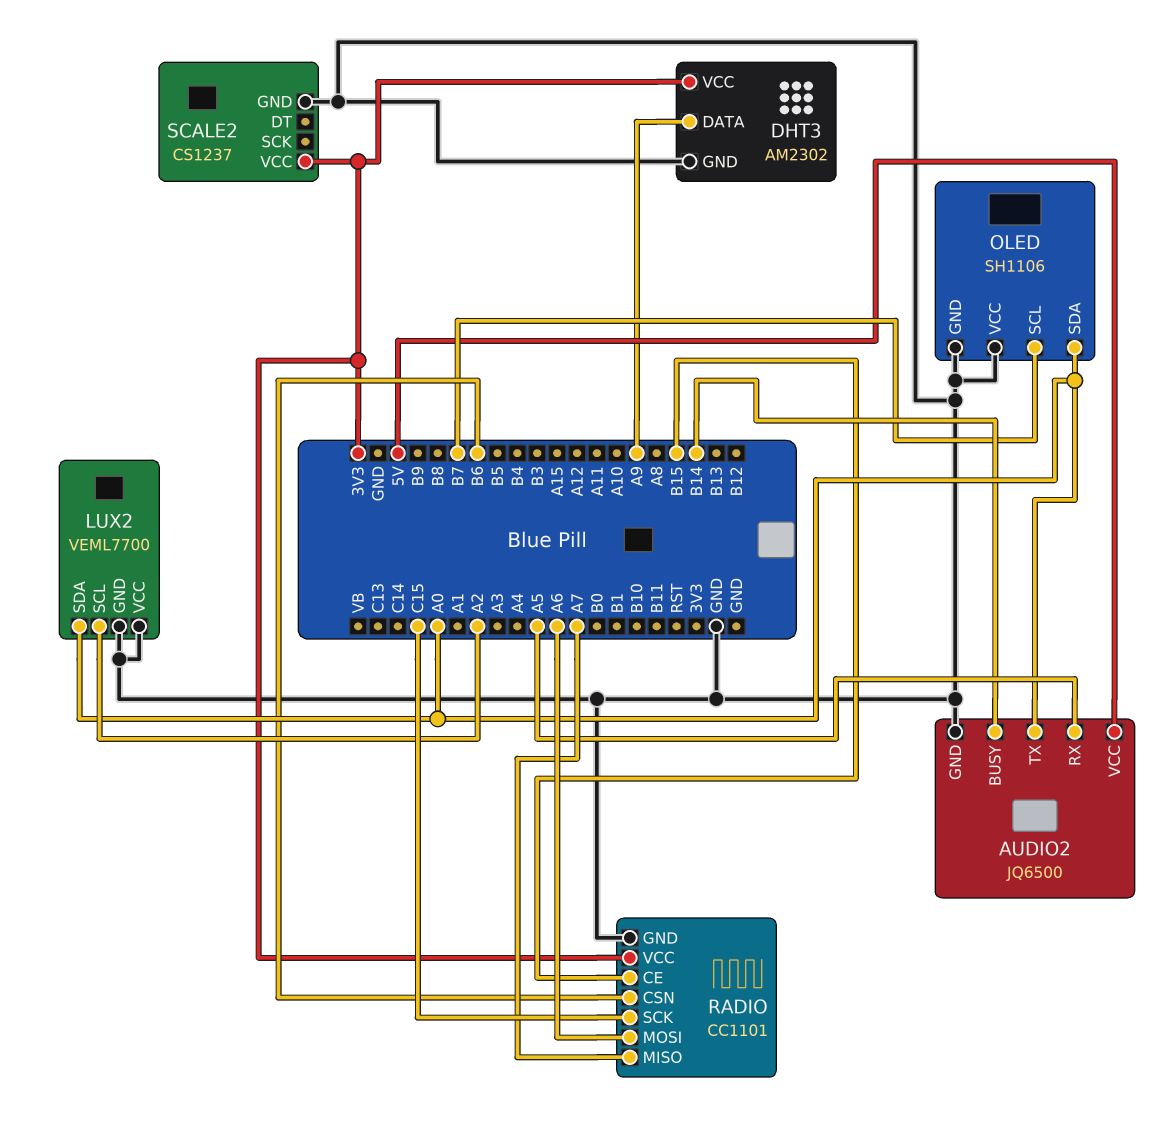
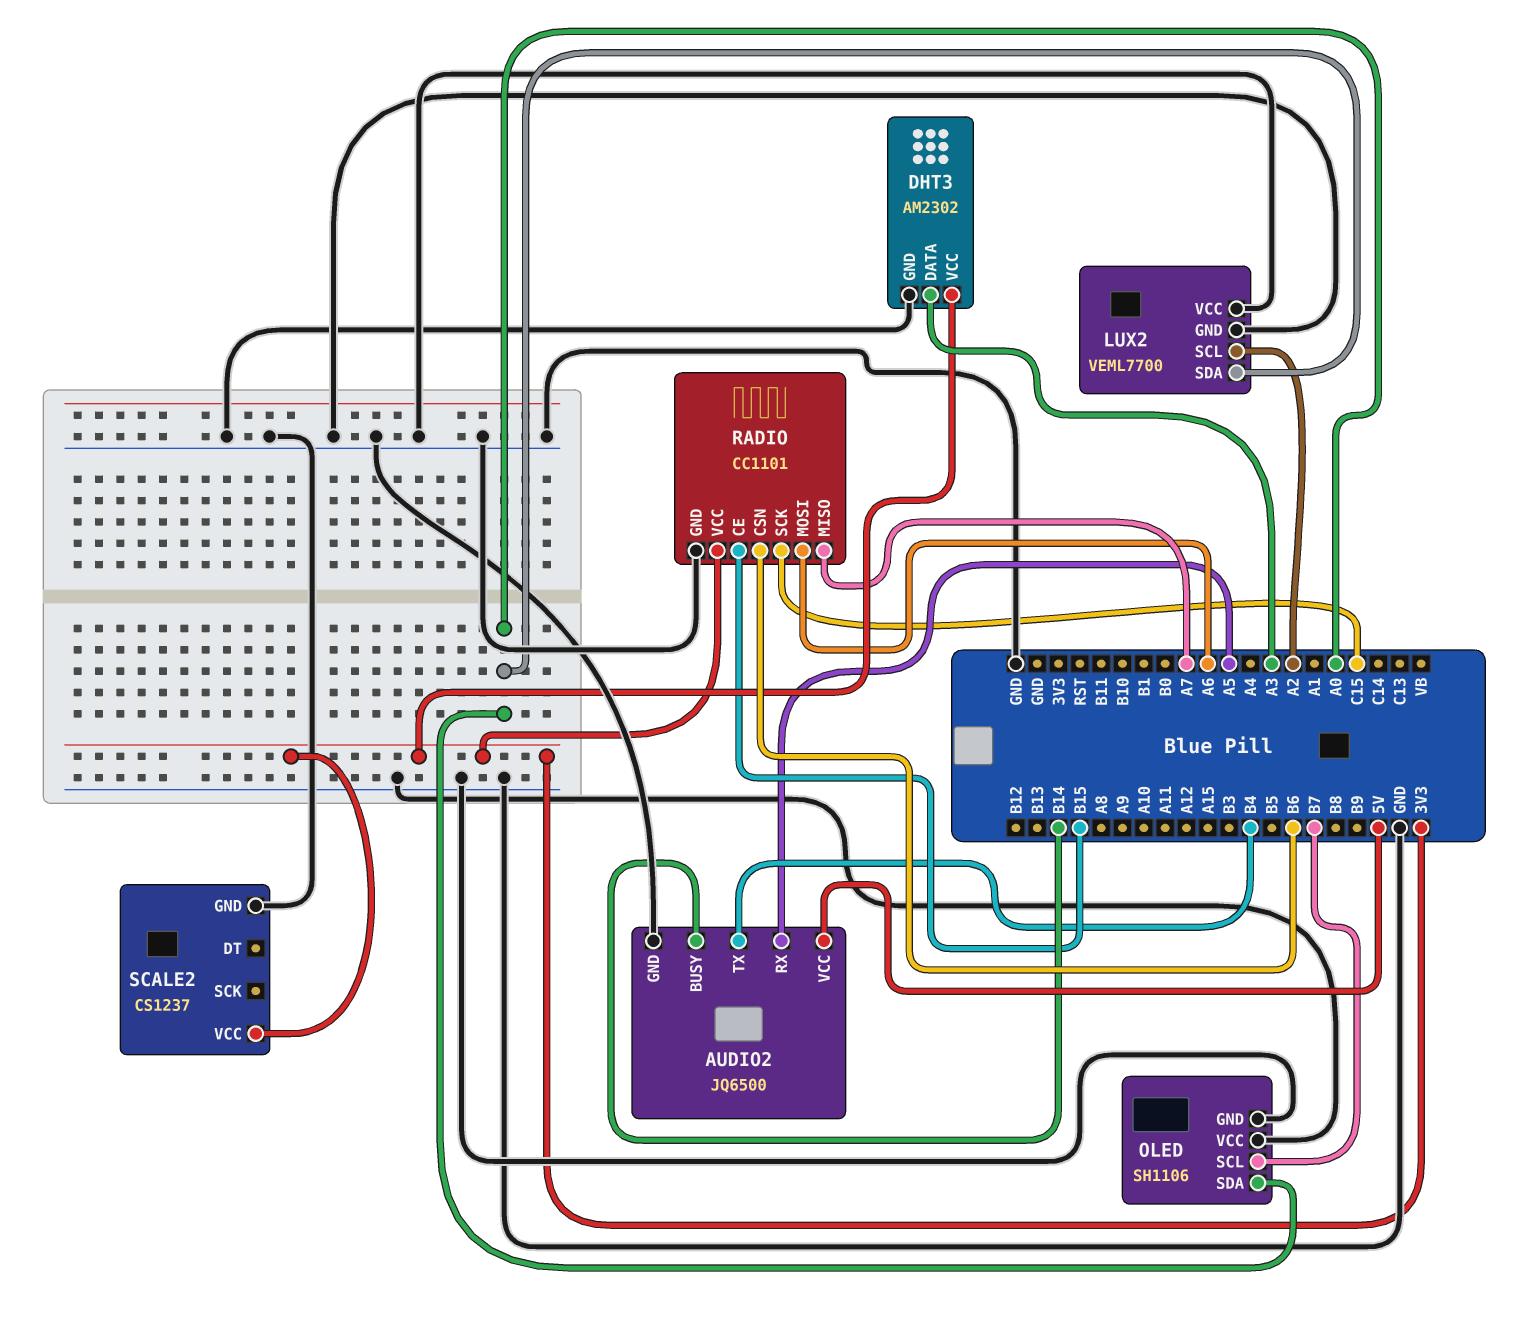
AUDIO2 pin TX: A0 -> B4
DHT3 pin DATA: A9 -> A3

